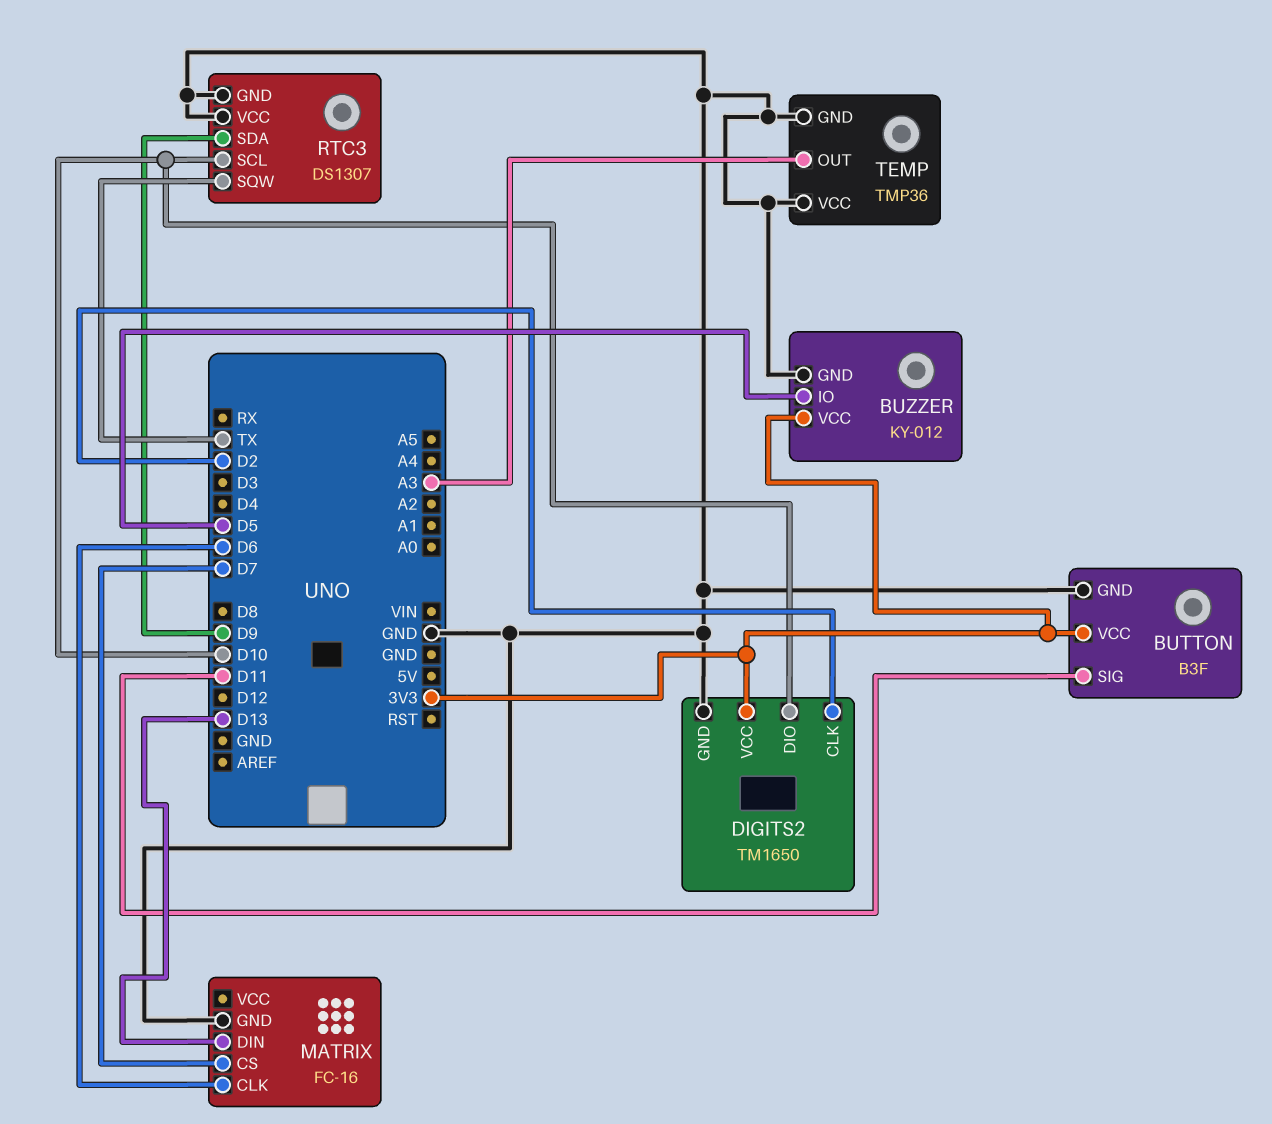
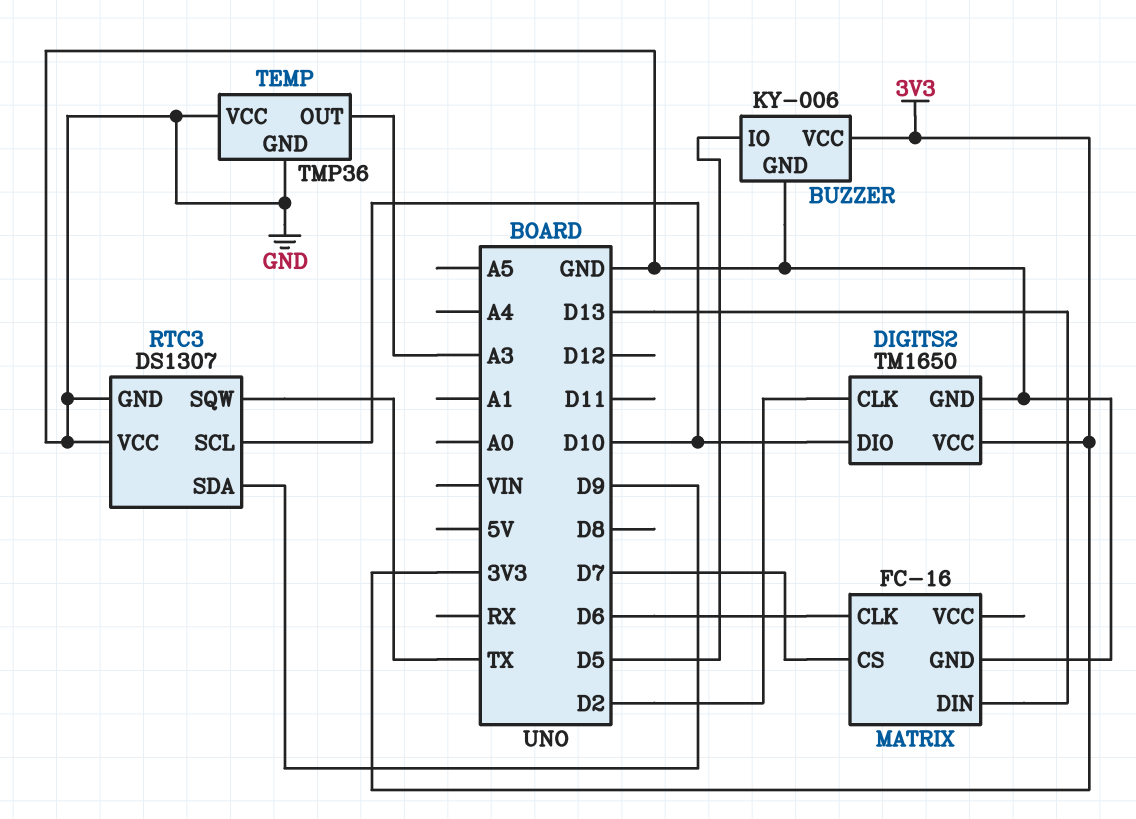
BUTTON: B3F -> none
BUTTON pin GND: GND -> none
BUTTON pin SIG: D11 -> none
BUTTON pin VCC: 3V3 -> none
BUZZER: KY-012 -> KY-006

